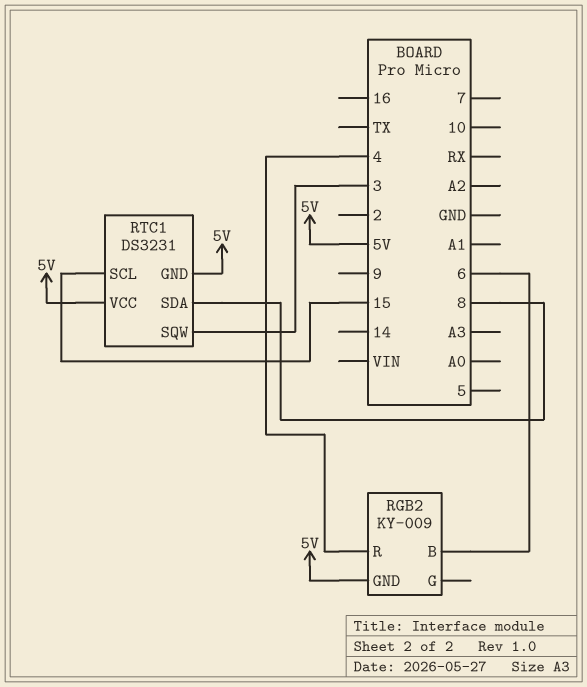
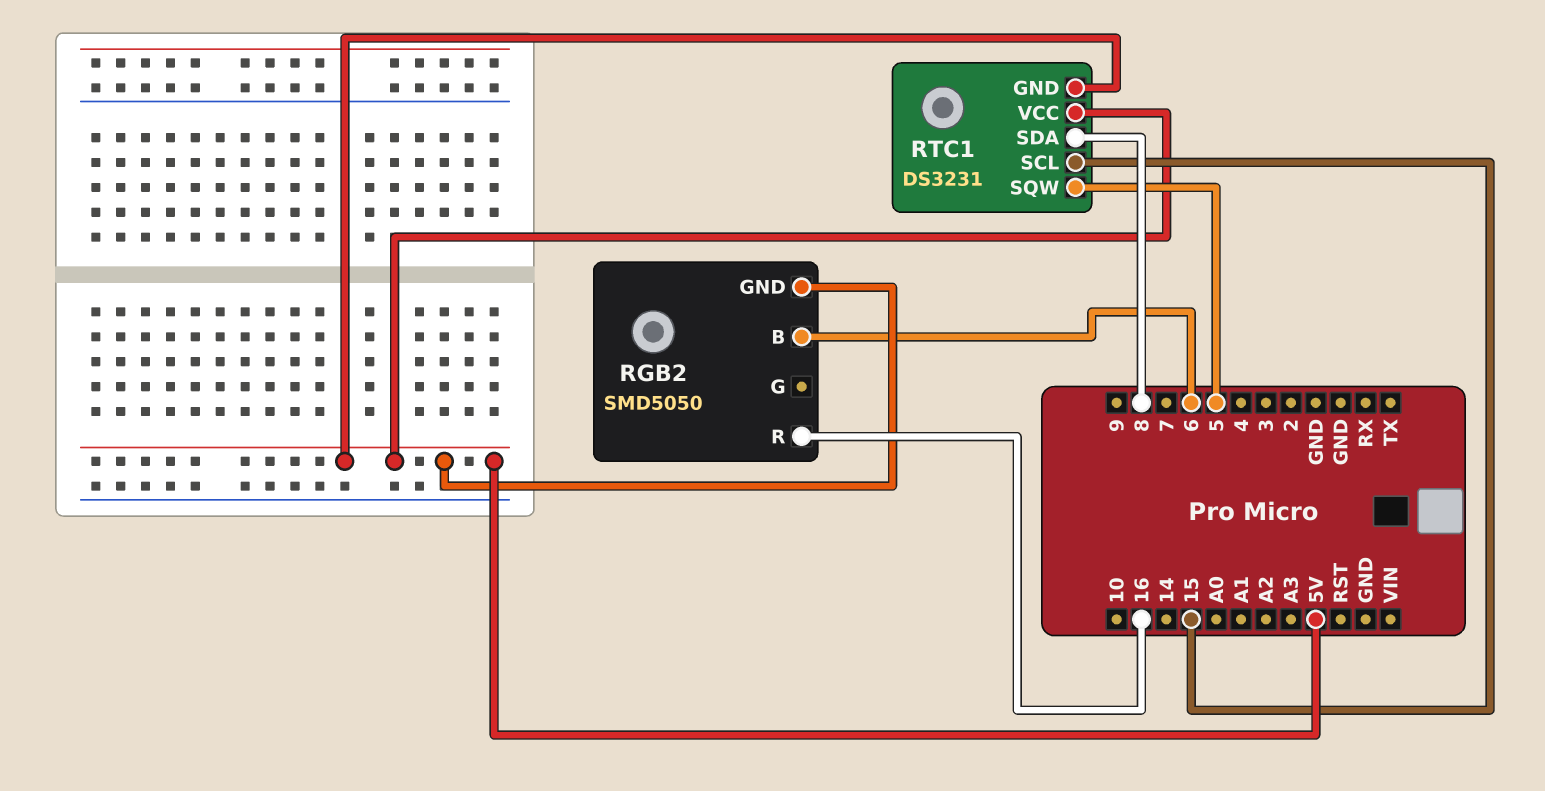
RGB2: KY-009 -> SMD5050
RGB2 pin R: 4 -> 16
RTC1 pin SQW: 3 -> 5

